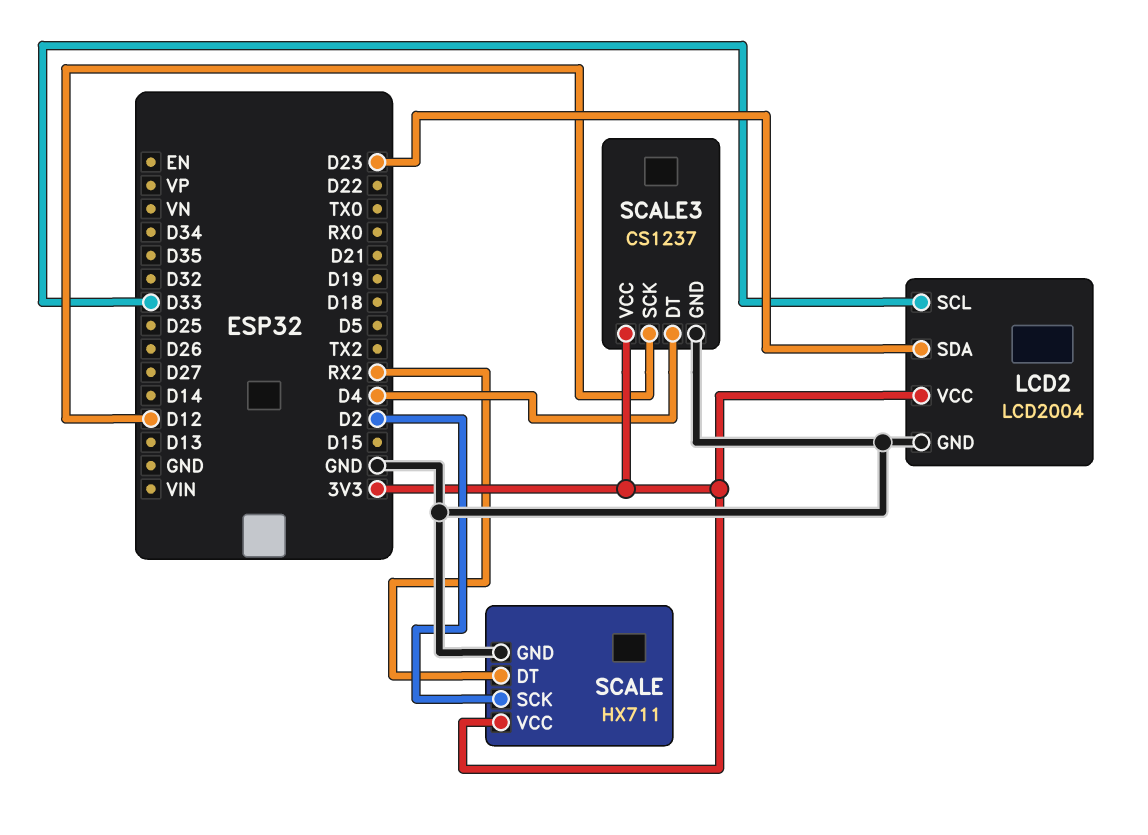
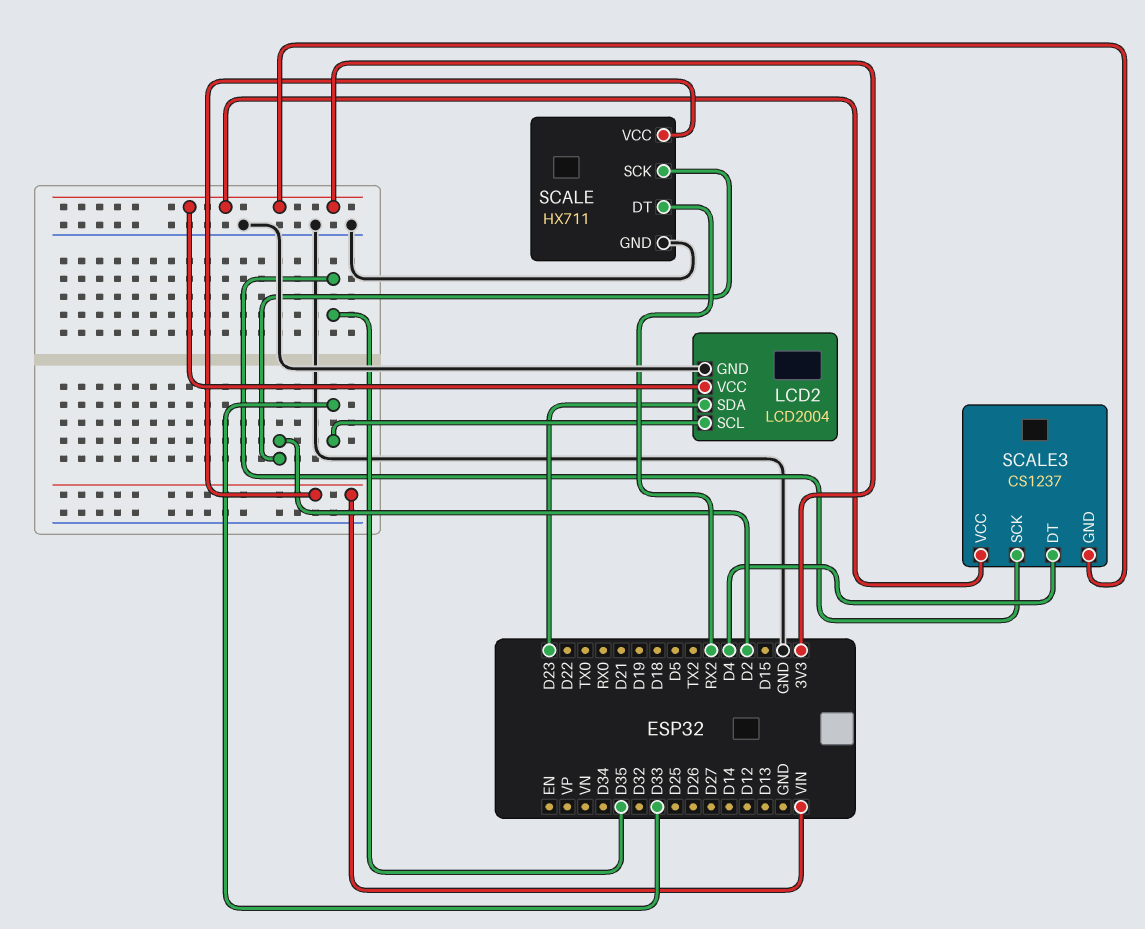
SCALE pin VCC: 3V3 -> VIN
SCALE3 pin GND: GND -> 3V3
SCALE3 pin SCK: D12 -> D35

